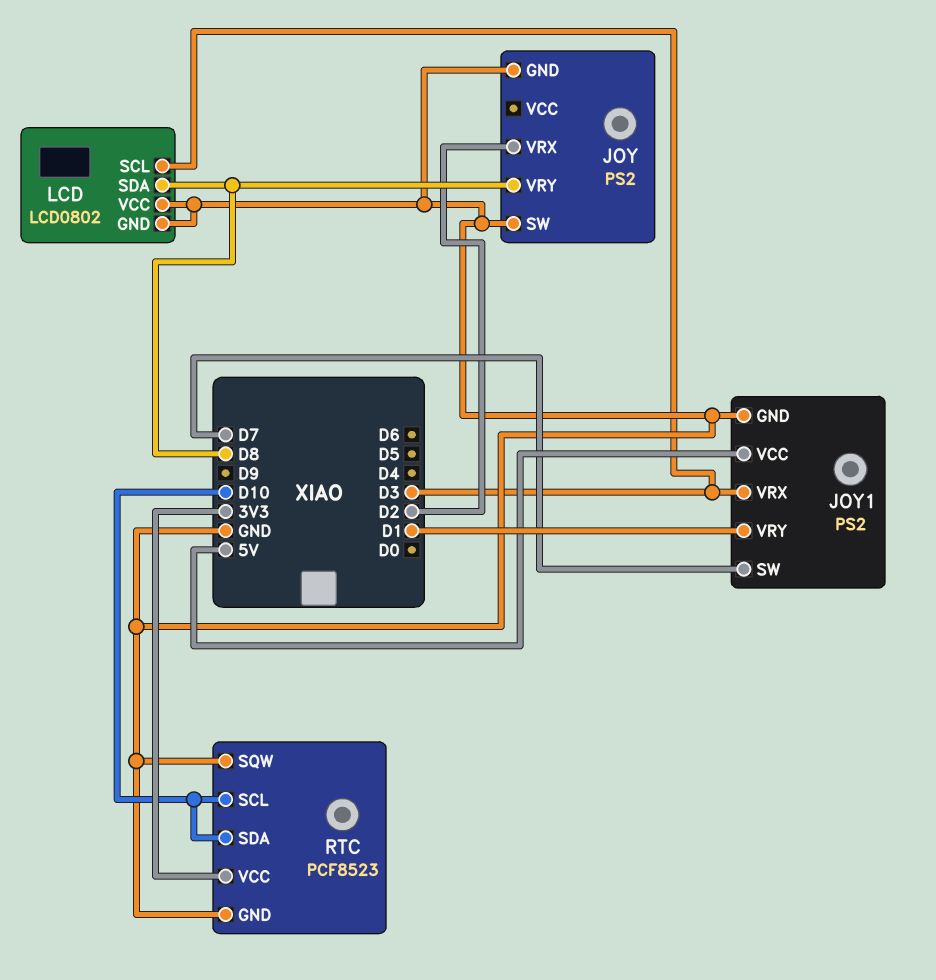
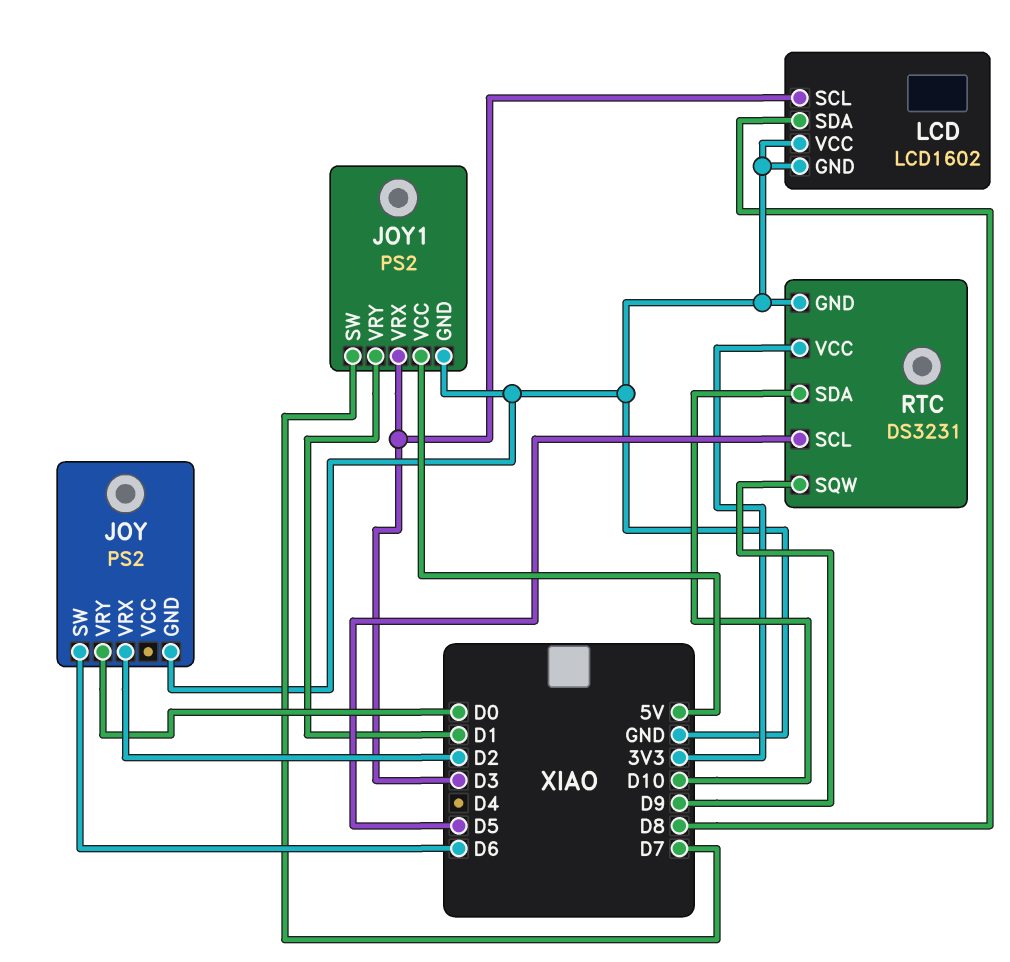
JOY pin SW: GND -> D6
JOY pin VRY: D8 -> D0
LCD: LCD0802 -> LCD1602
RTC: PCF8523 -> DS3231
RTC pin SCL: D10 -> D5
RTC pin SQW: GND -> D9

